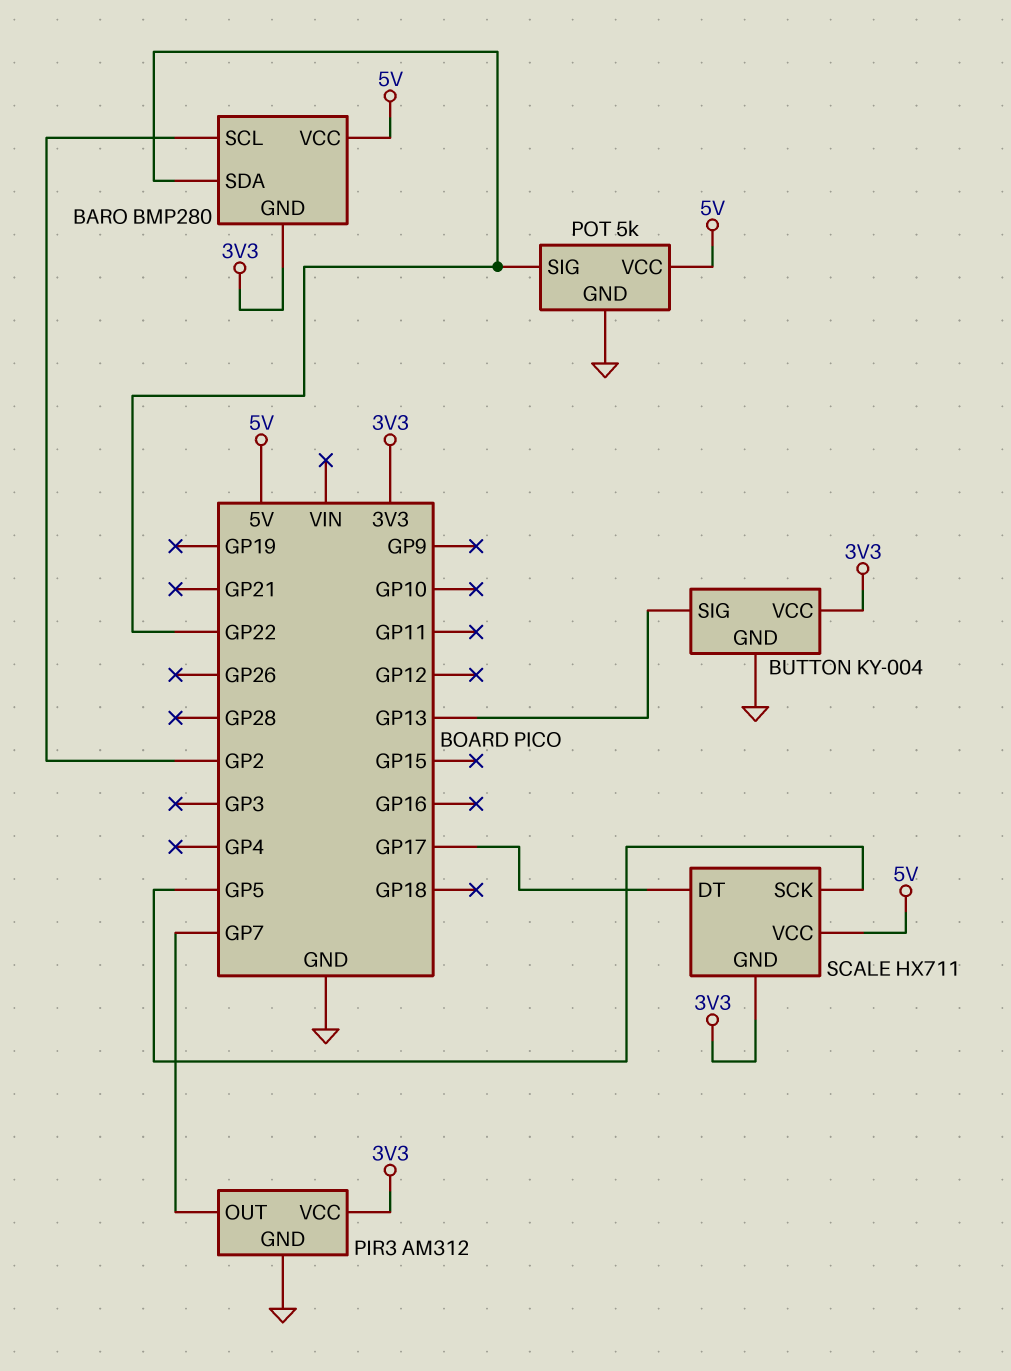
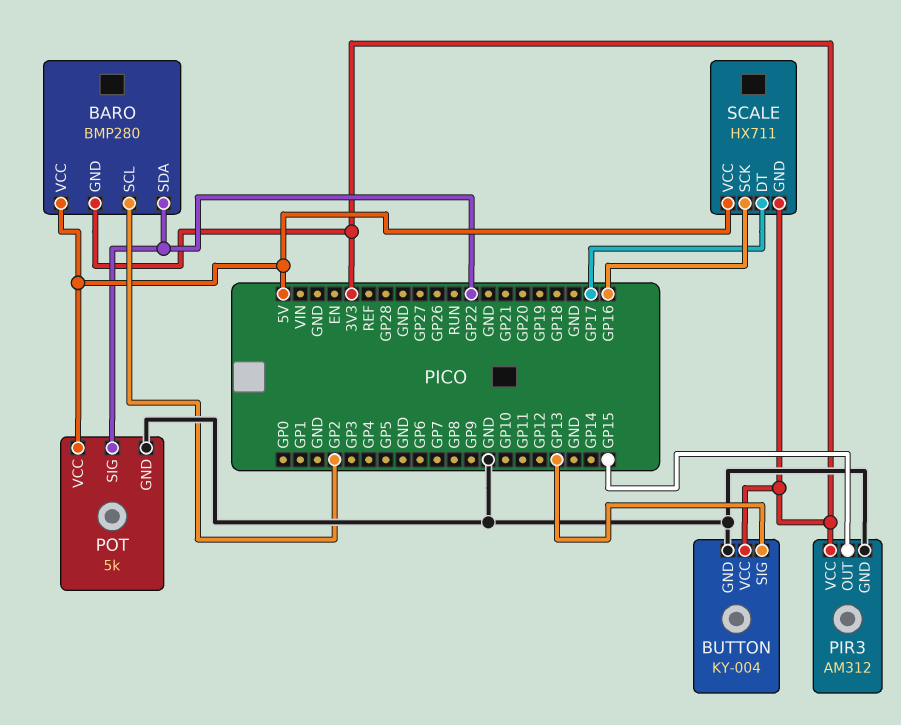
PIR3 pin OUT: GP7 -> GP15
SCALE pin SCK: GP5 -> GP16

